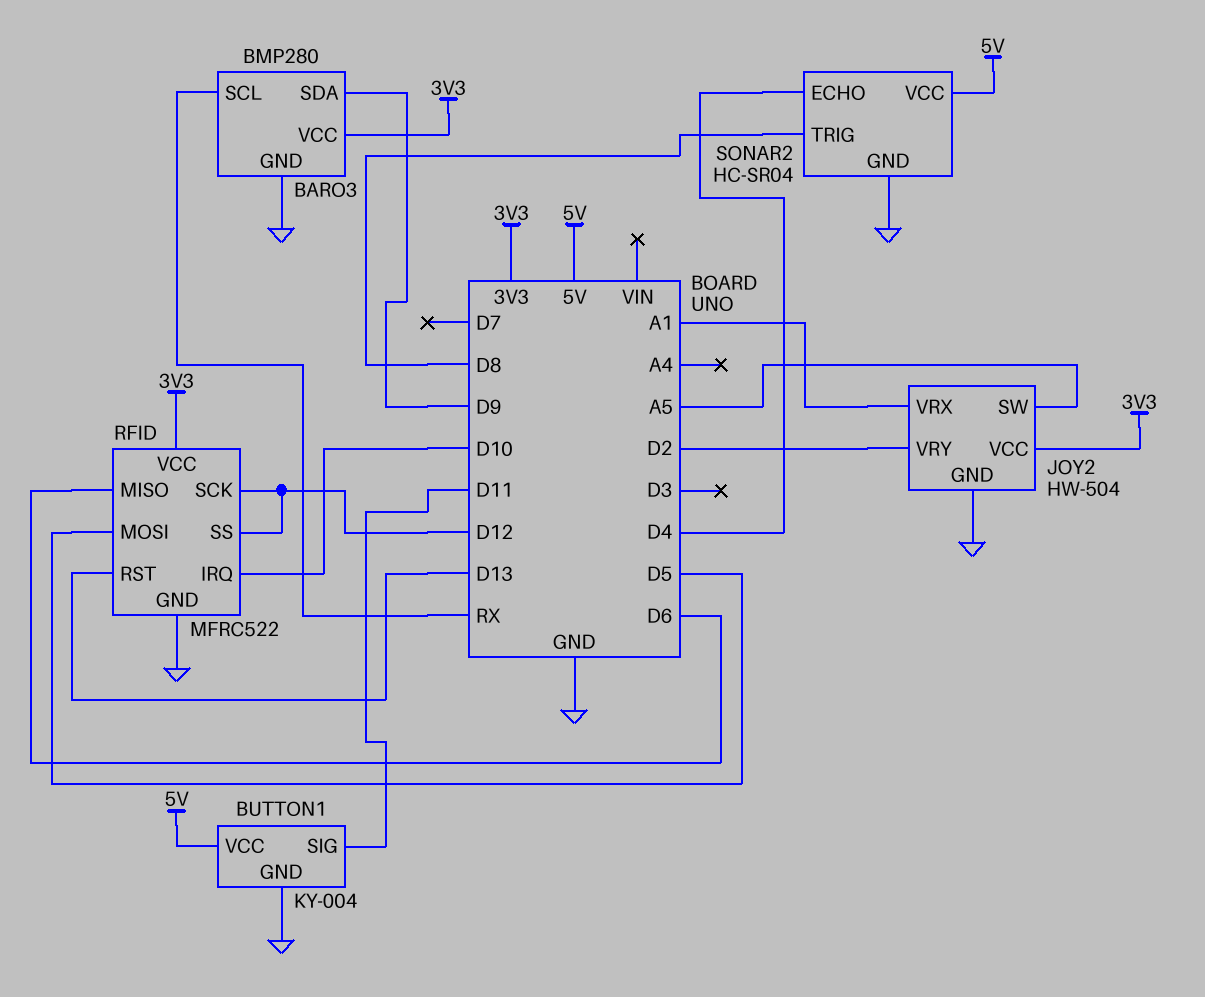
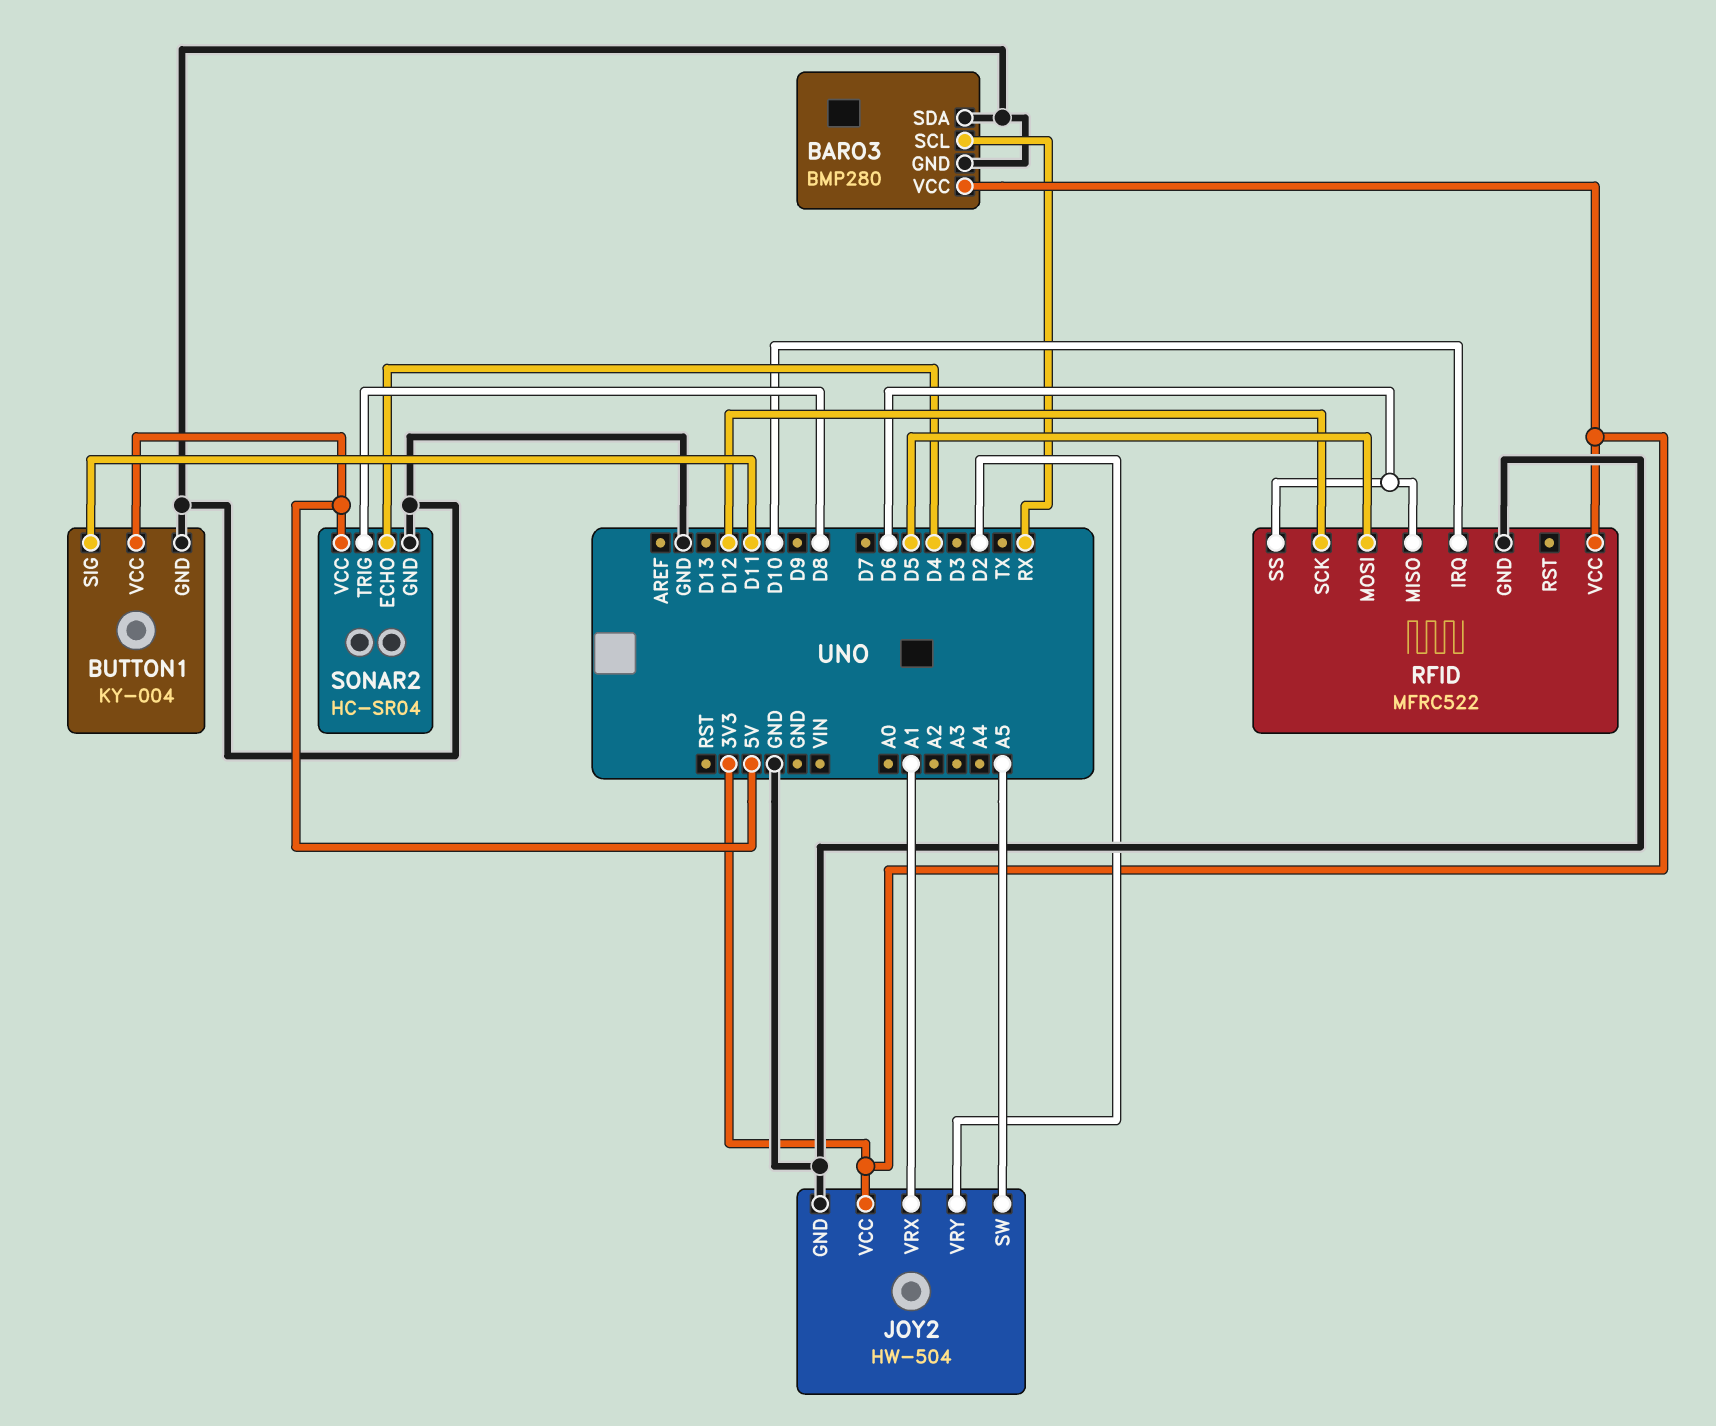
BARO3 pin SDA: D9 -> GND
RFID pin RST: D13 -> none
RFID pin SS: D12 -> D6

